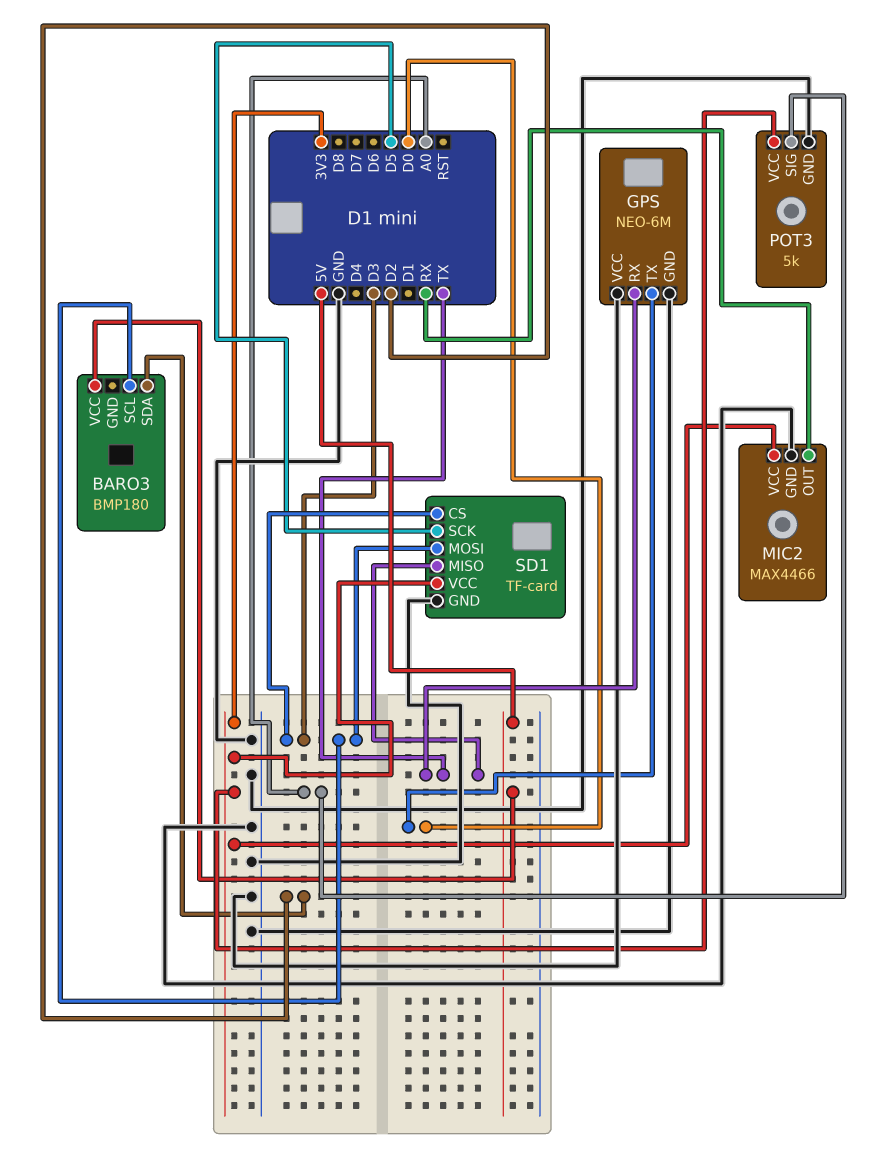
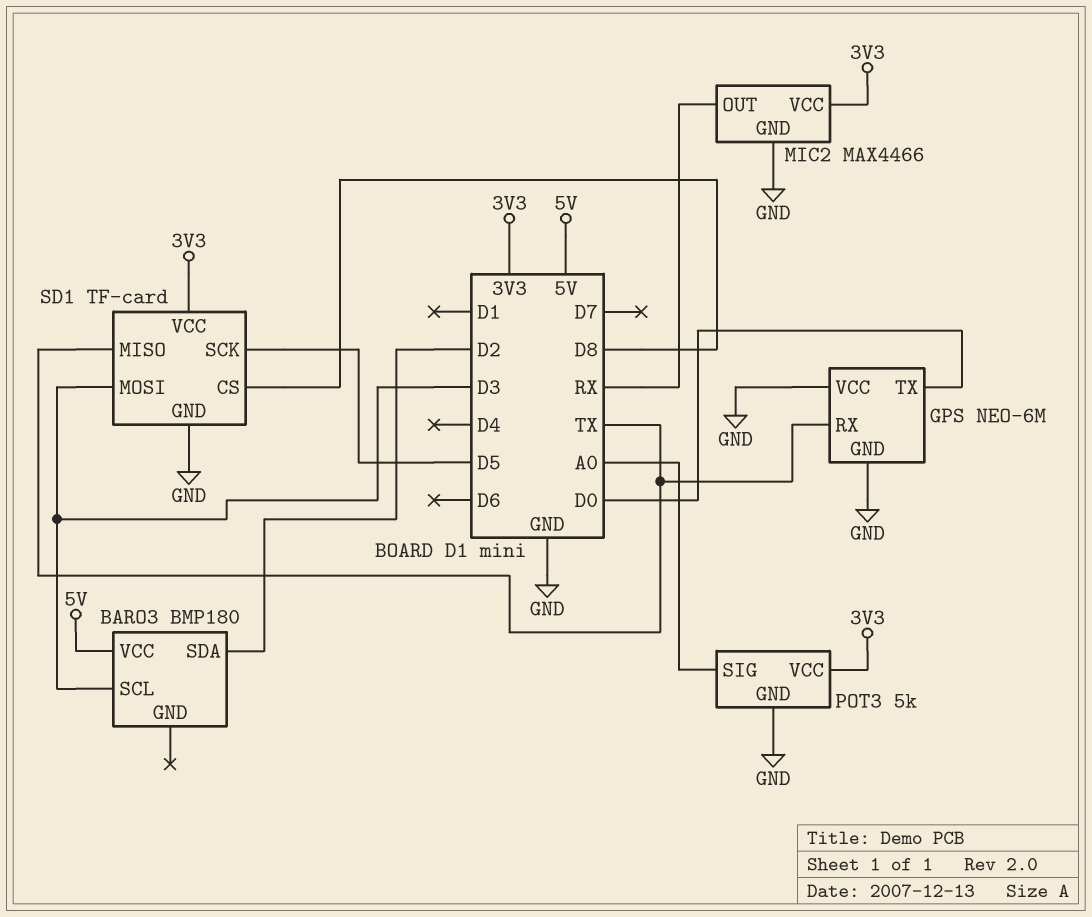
SD1 pin CS: D3 -> D8

